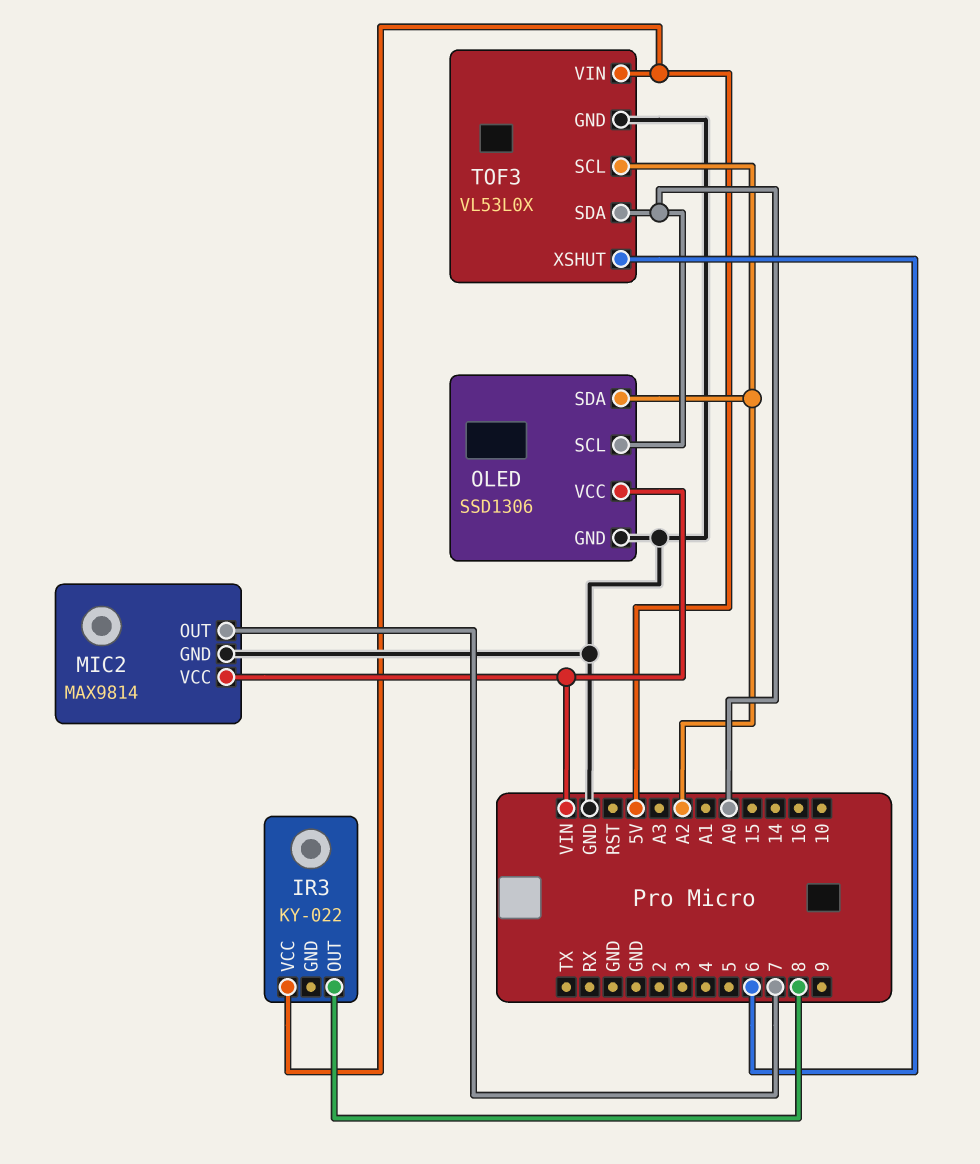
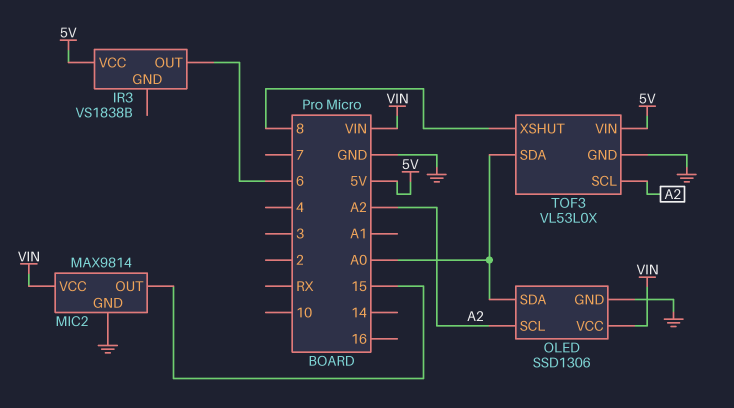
IR3: KY-022 -> VS1838B
IR3 pin OUT: 8 -> 6
MIC2 pin OUT: 7 -> 15
OLED pin SCL: A0 -> A2
OLED pin SDA: A2 -> A0
TOF3 pin XSHUT: 6 -> 8

